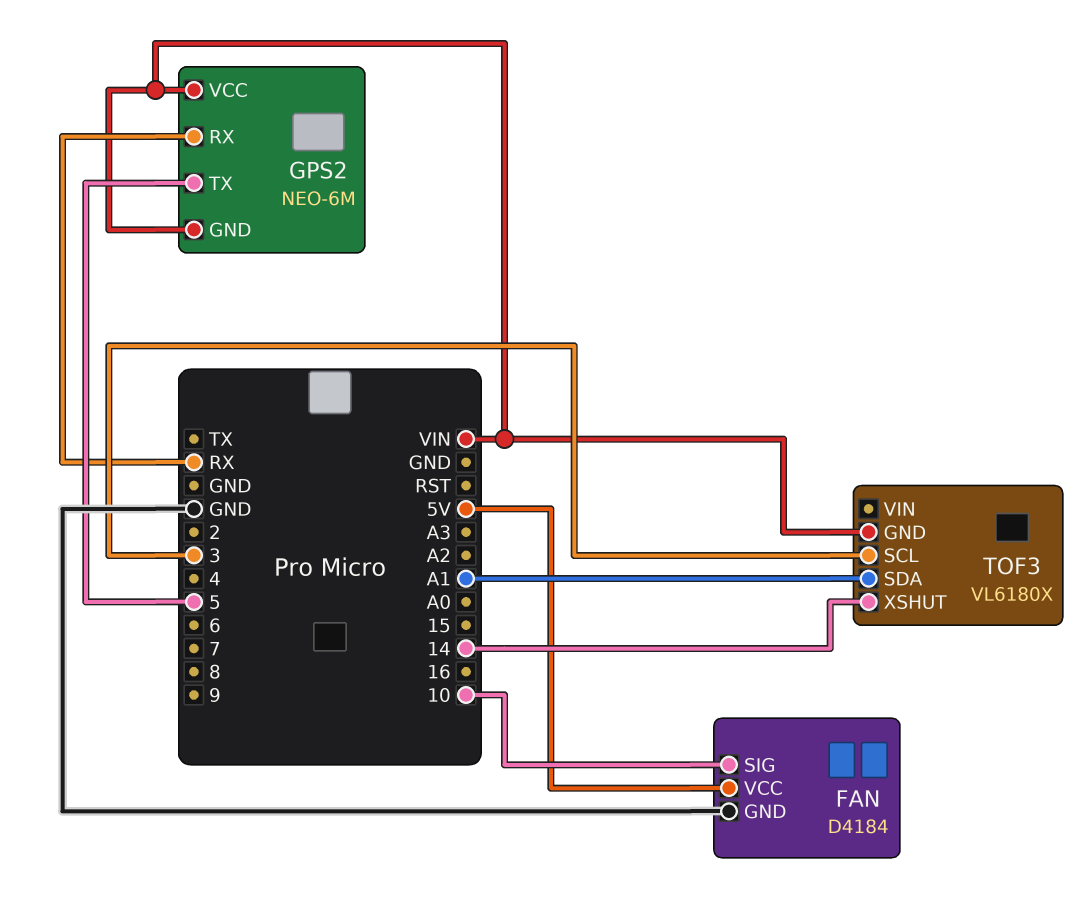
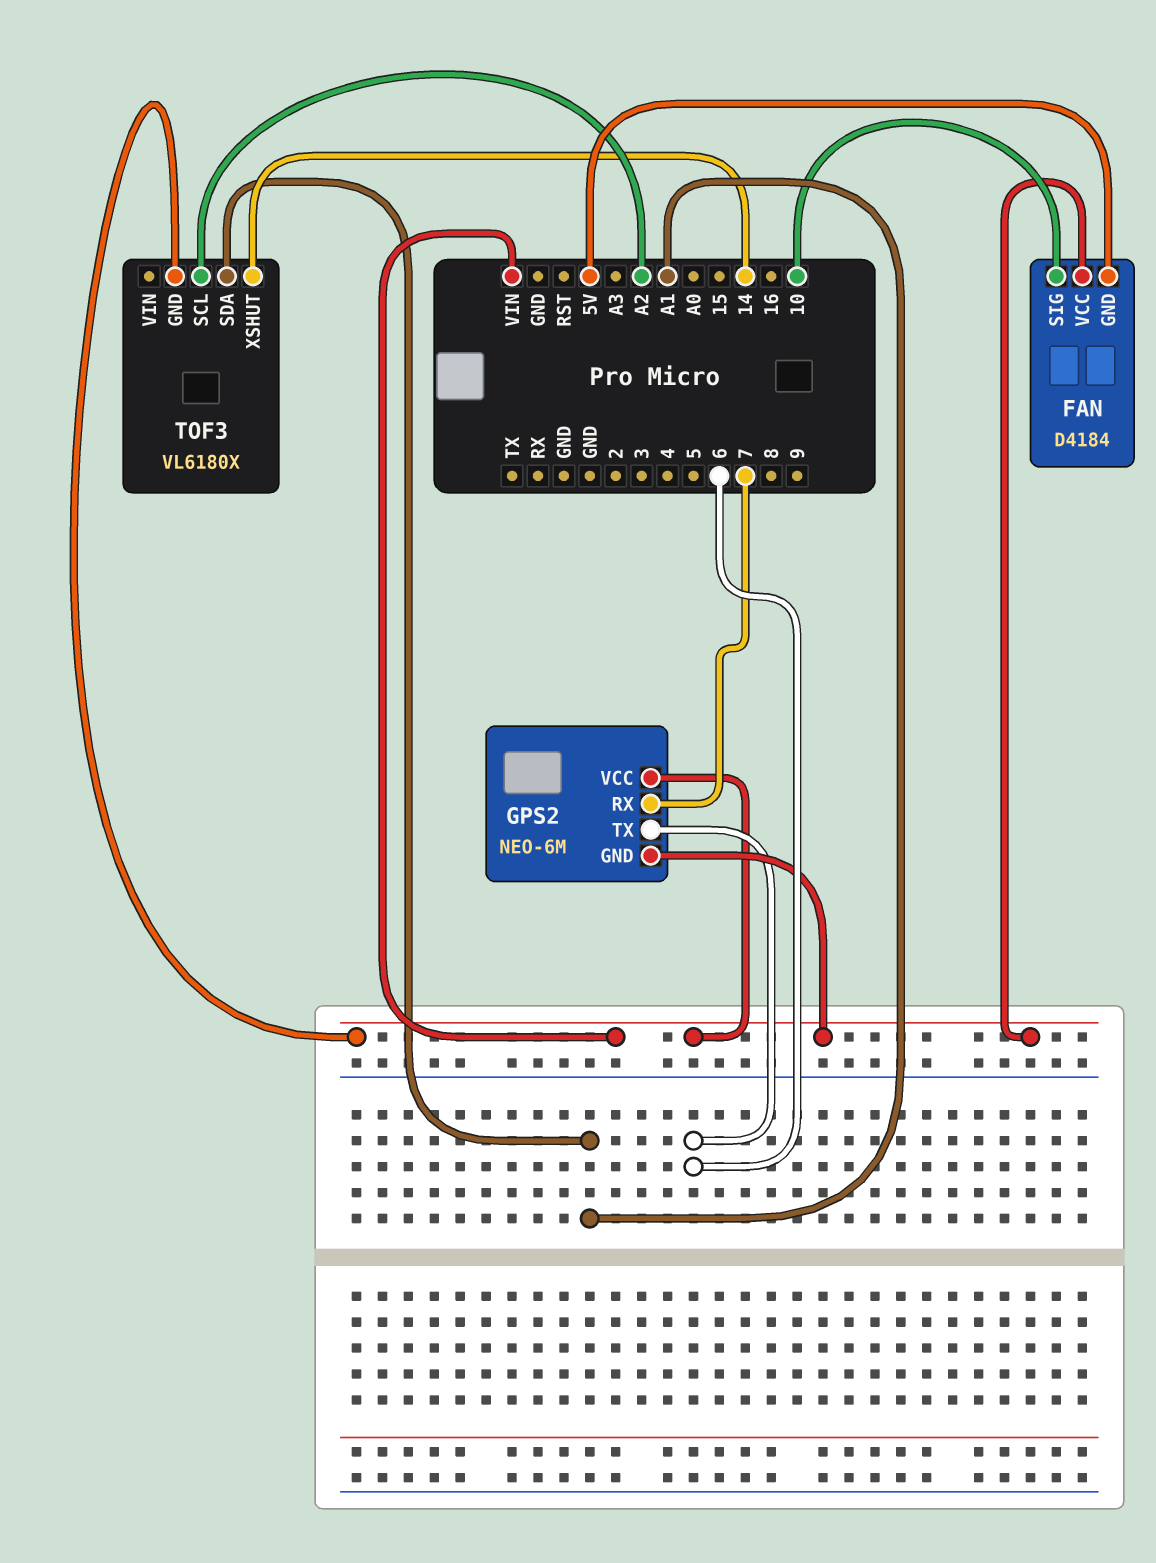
FAN pin GND: GND -> 5V
FAN pin VCC: 5V -> VIN
GPS2 pin RX: RX -> 7
GPS2 pin TX: 5 -> 6
TOF3 pin SCL: 3 -> A2

